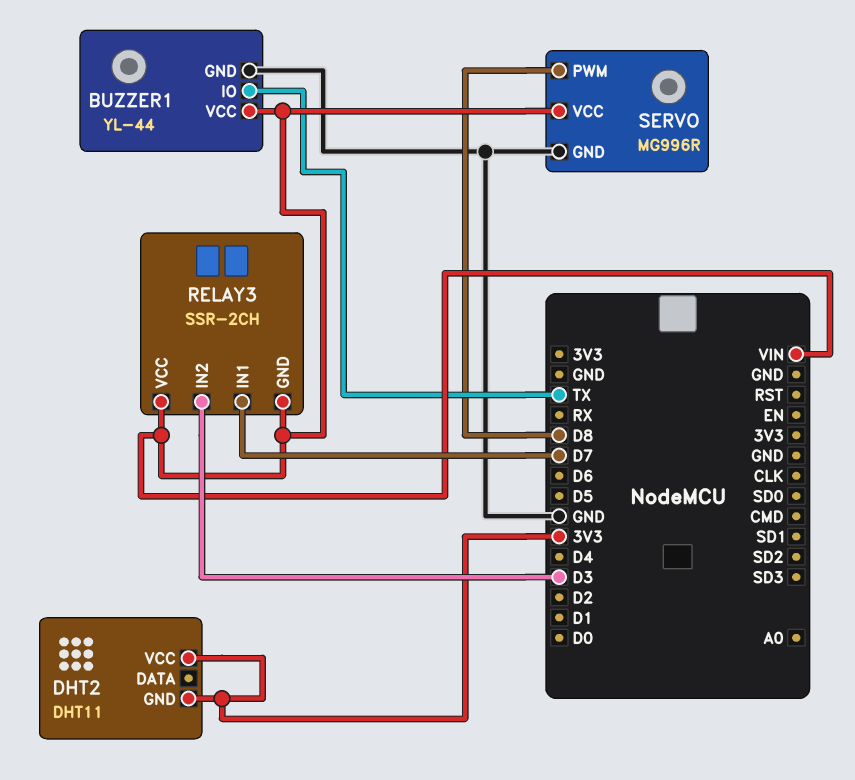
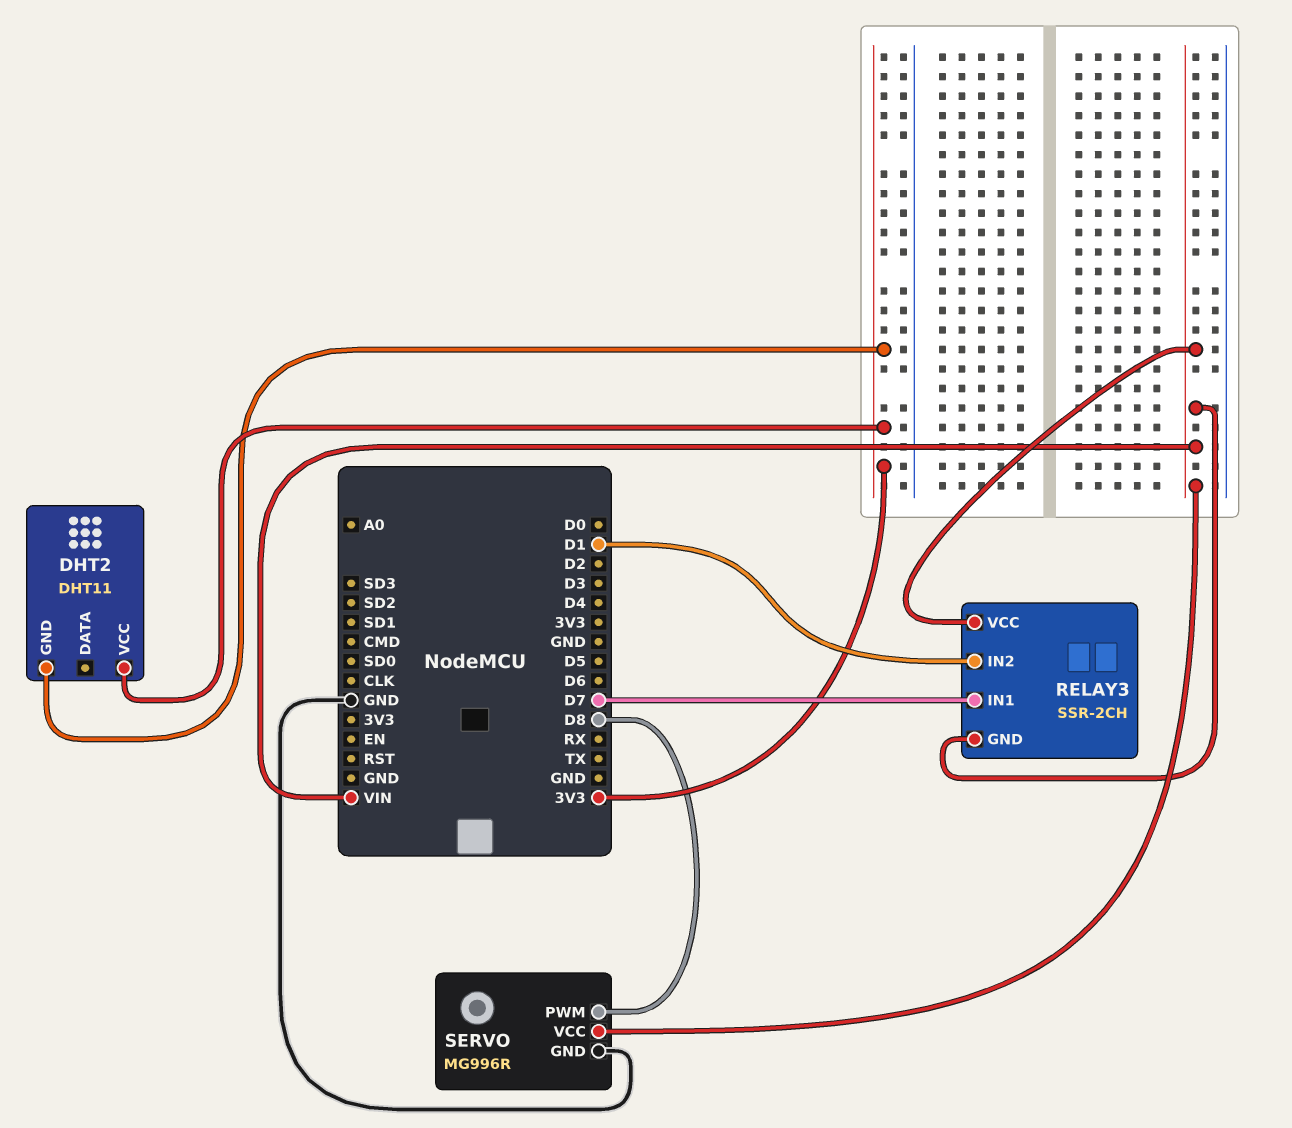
BUZZER1: YL-44 -> none
BUZZER1 pin GND: GND -> none
BUZZER1 pin IO: TX -> none
BUZZER1 pin VCC: VIN -> none
RELAY3 pin IN2: D3 -> D1

